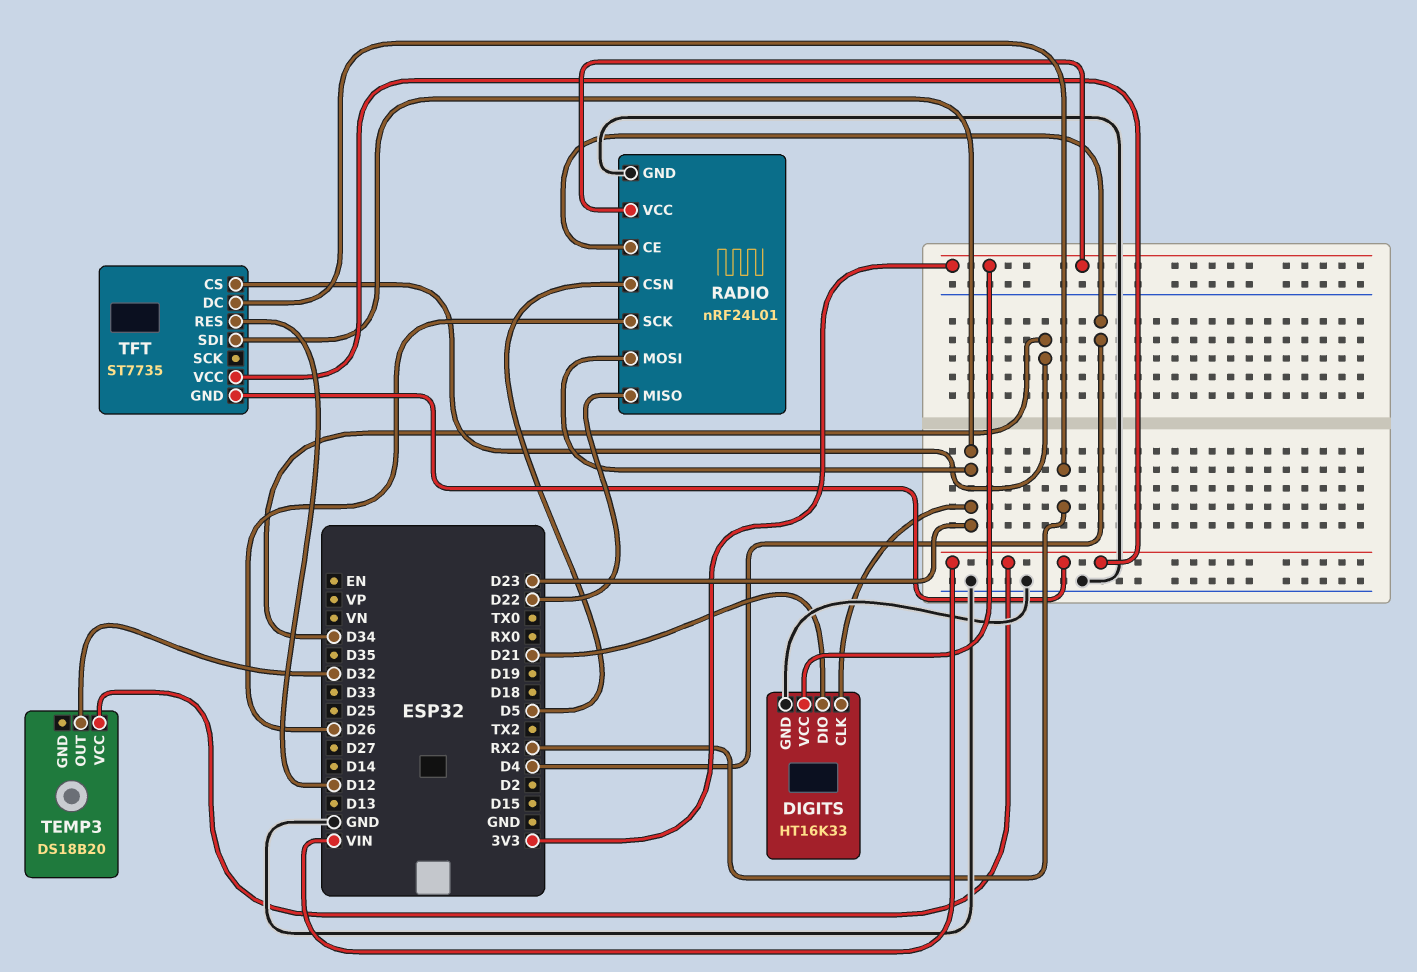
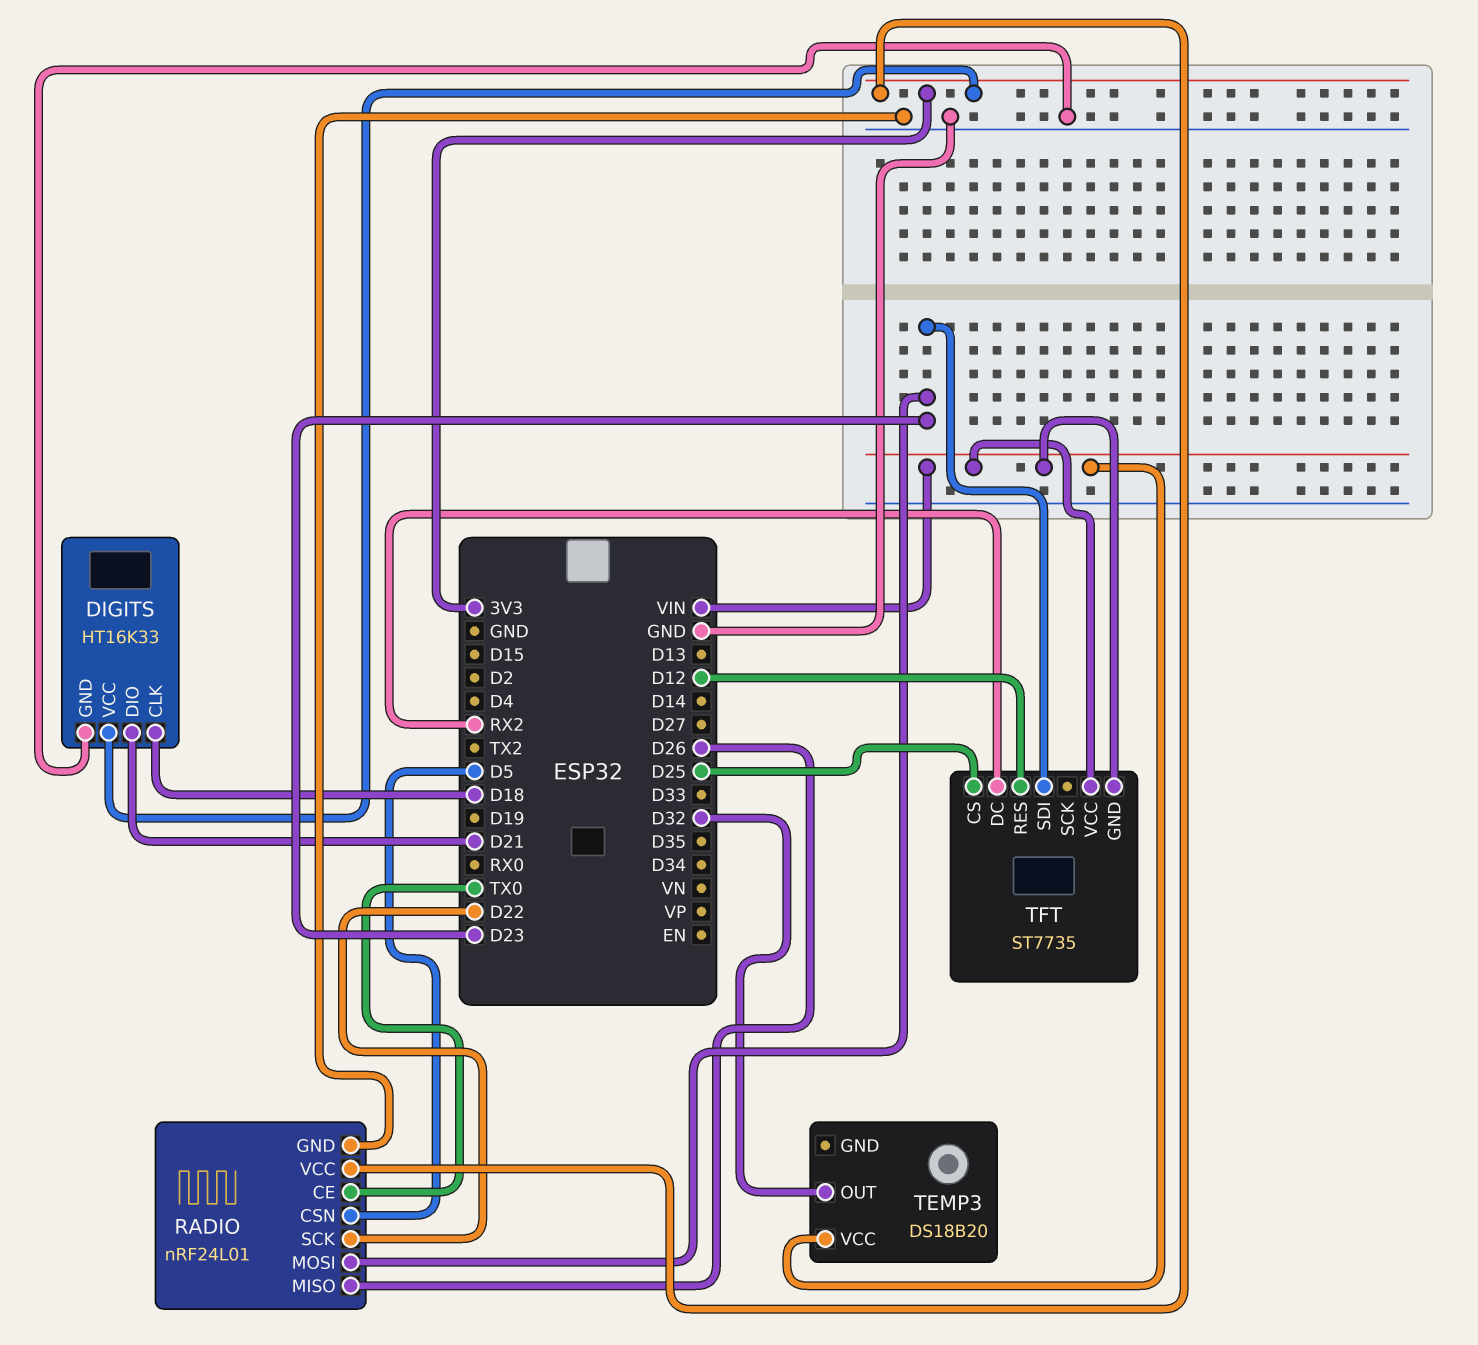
DIGITS pin CLK: D23 -> D18
RADIO pin CE: D4 -> TX0
RADIO pin MISO: D22 -> D26
RADIO pin SCK: D26 -> D22
TFT pin CS: D34 -> D25

